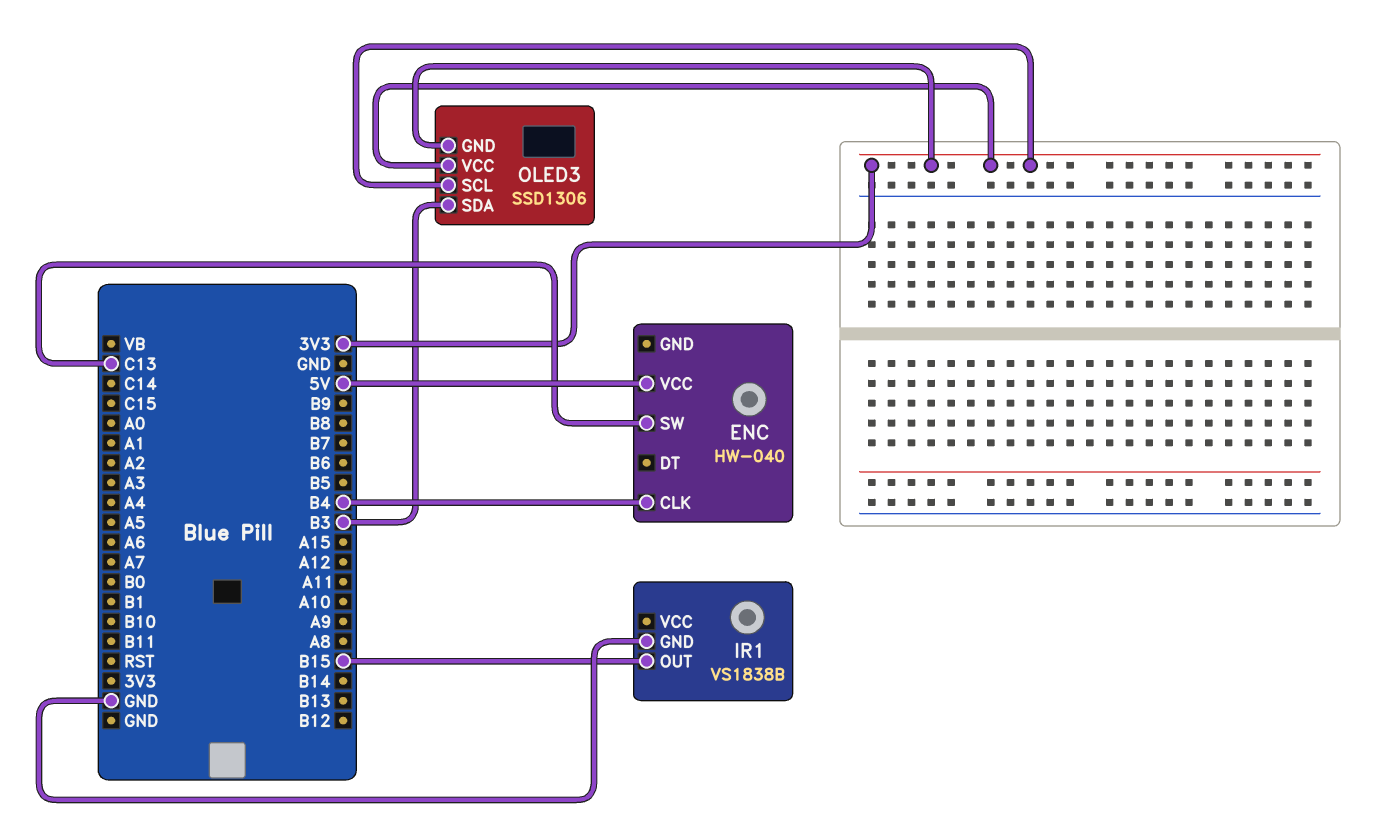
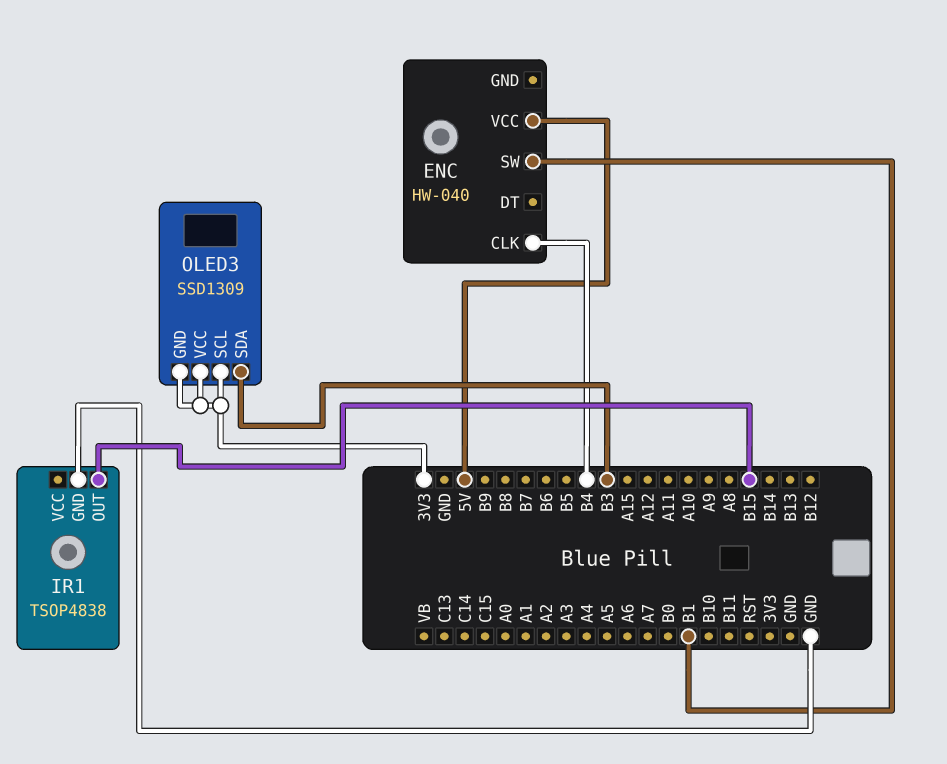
ENC pin SW: C13 -> B1
IR1: VS1838B -> TSOP4838
OLED3: SSD1306 -> SSD1309

